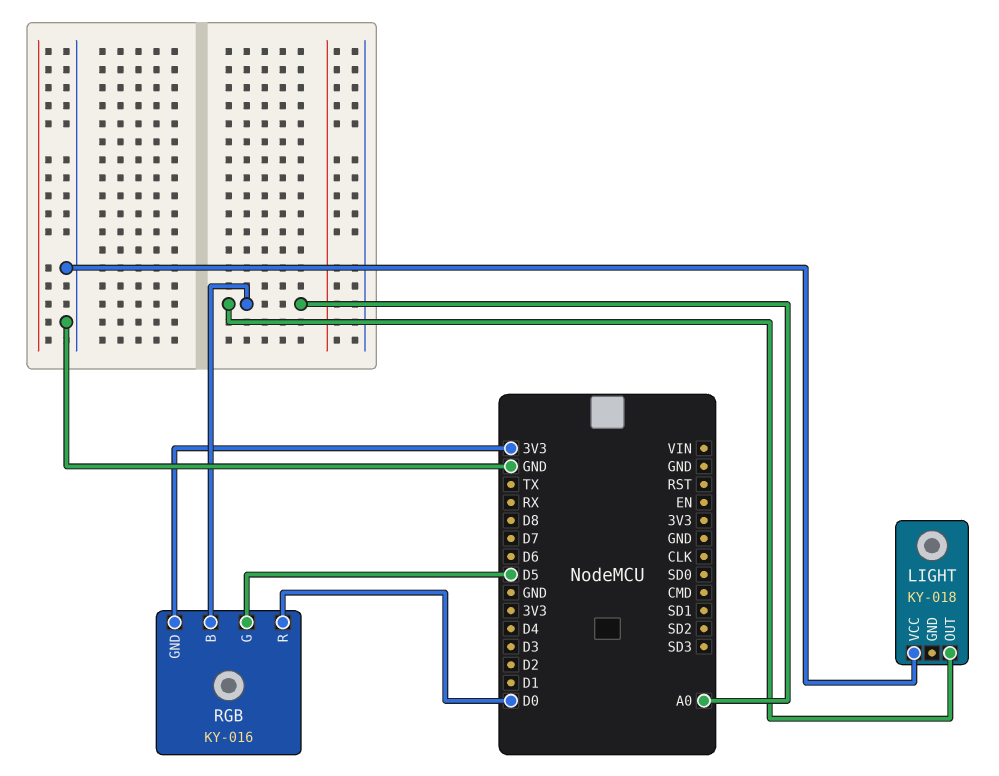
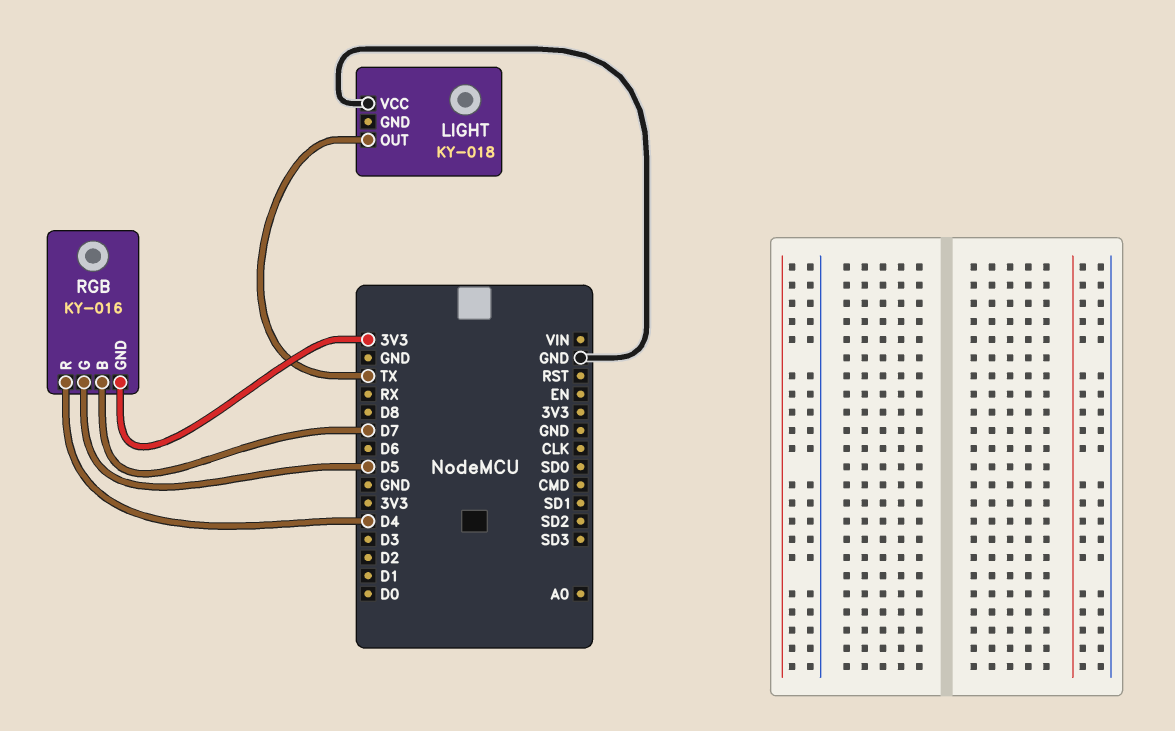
LIGHT pin OUT: A0 -> TX
RGB pin B: A0 -> D7
RGB pin R: D0 -> D4

